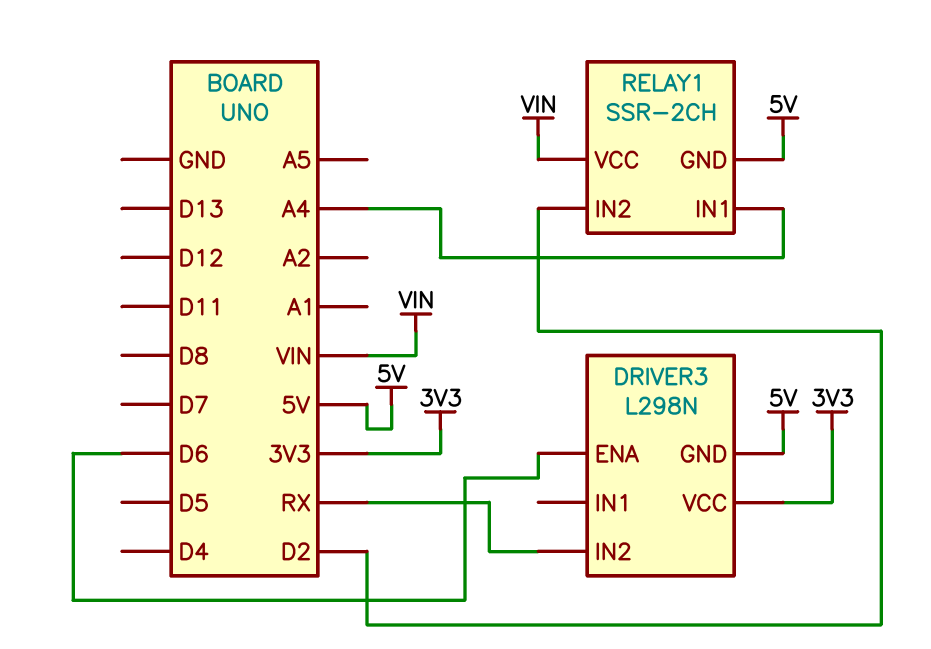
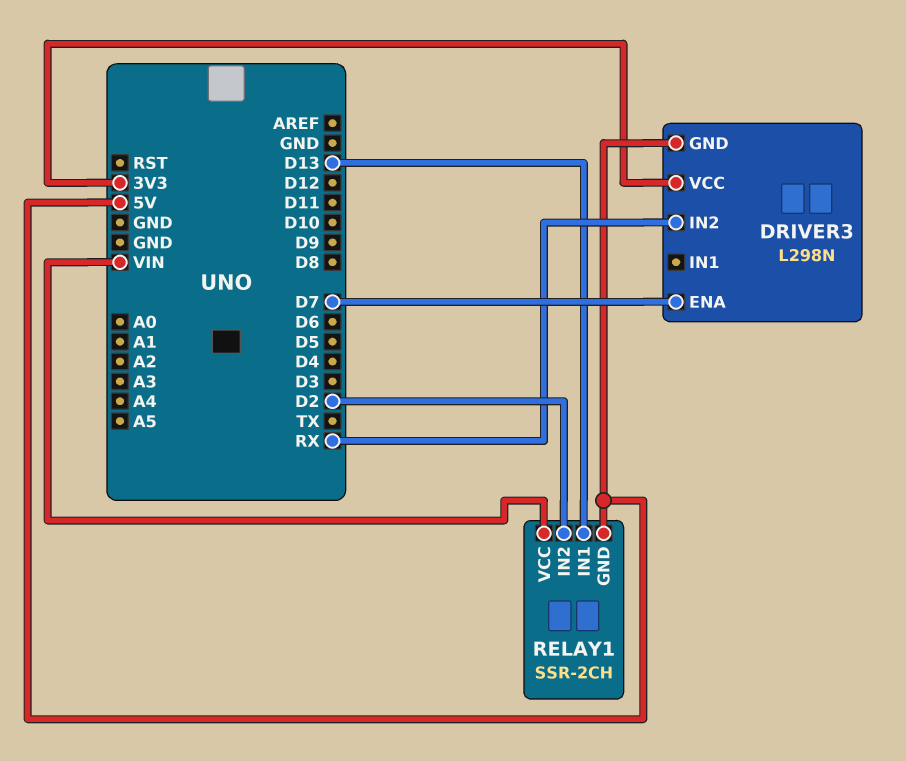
DRIVER3 pin ENA: D6 -> D7
RELAY1 pin IN1: A4 -> D13

